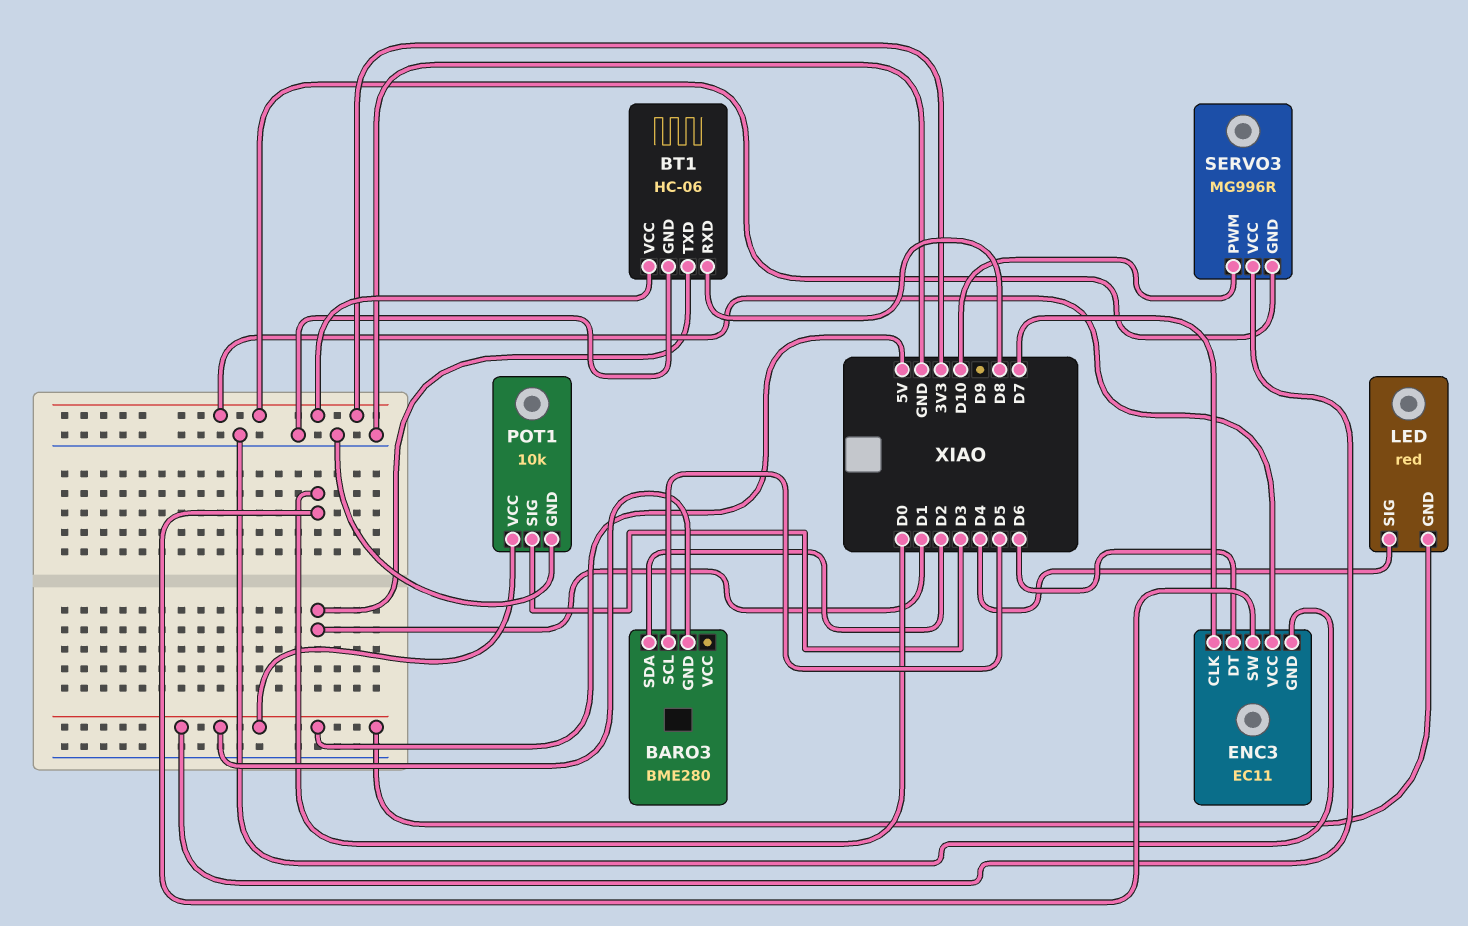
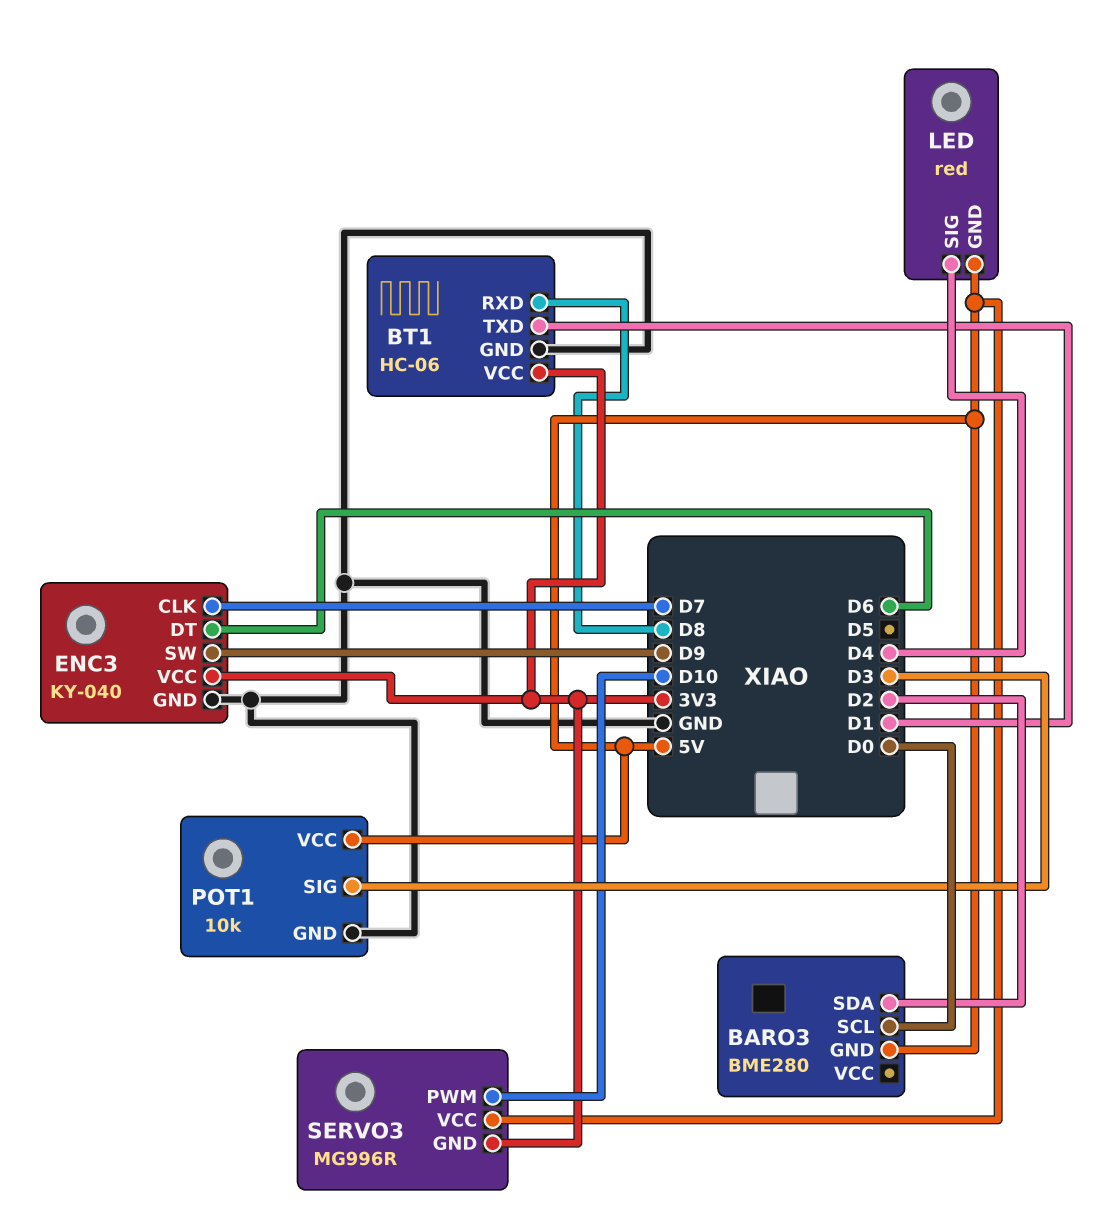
BARO3 pin SCL: D5 -> D0
ENC3: EC11 -> KY-040
ENC3 pin SW: D0 -> D9

